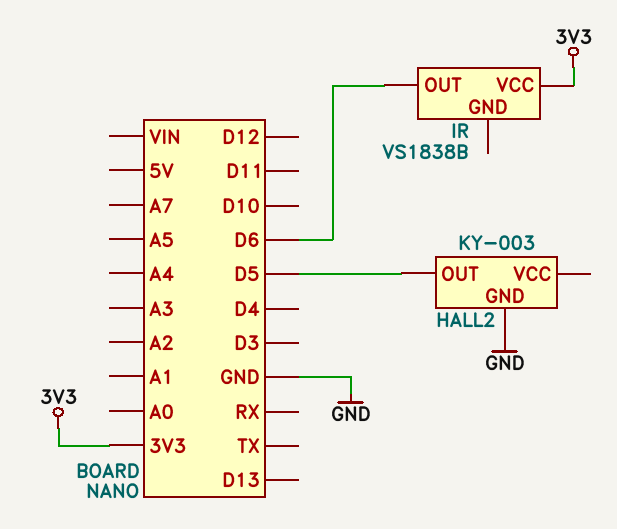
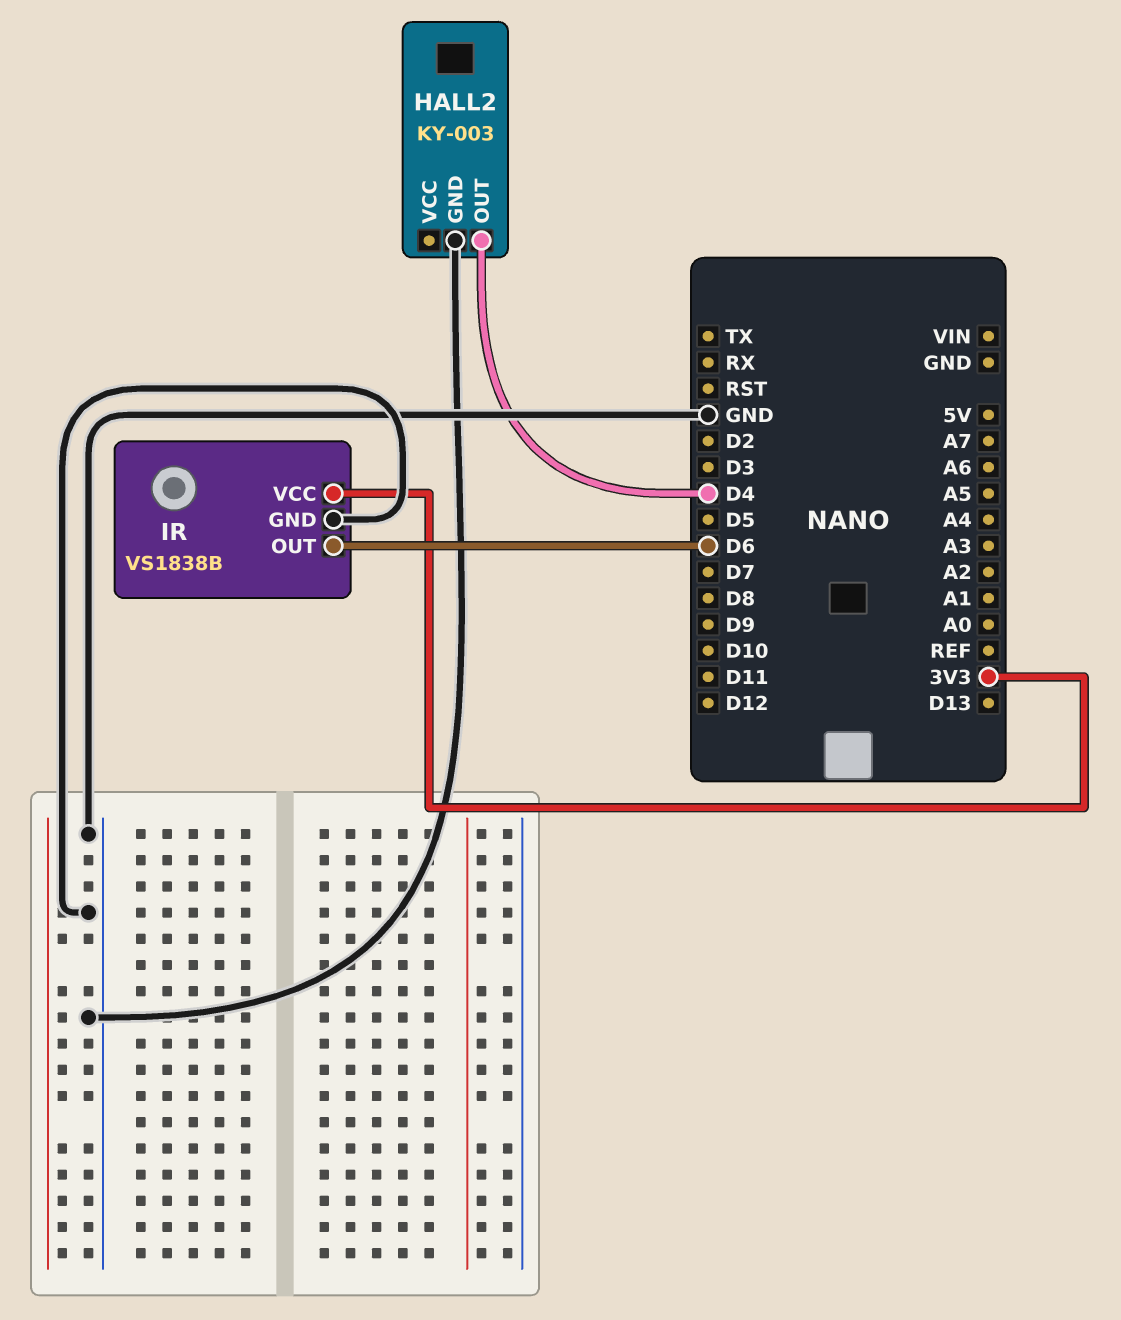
HALL2 pin OUT: D5 -> D4
IR pin GND: none -> GND

